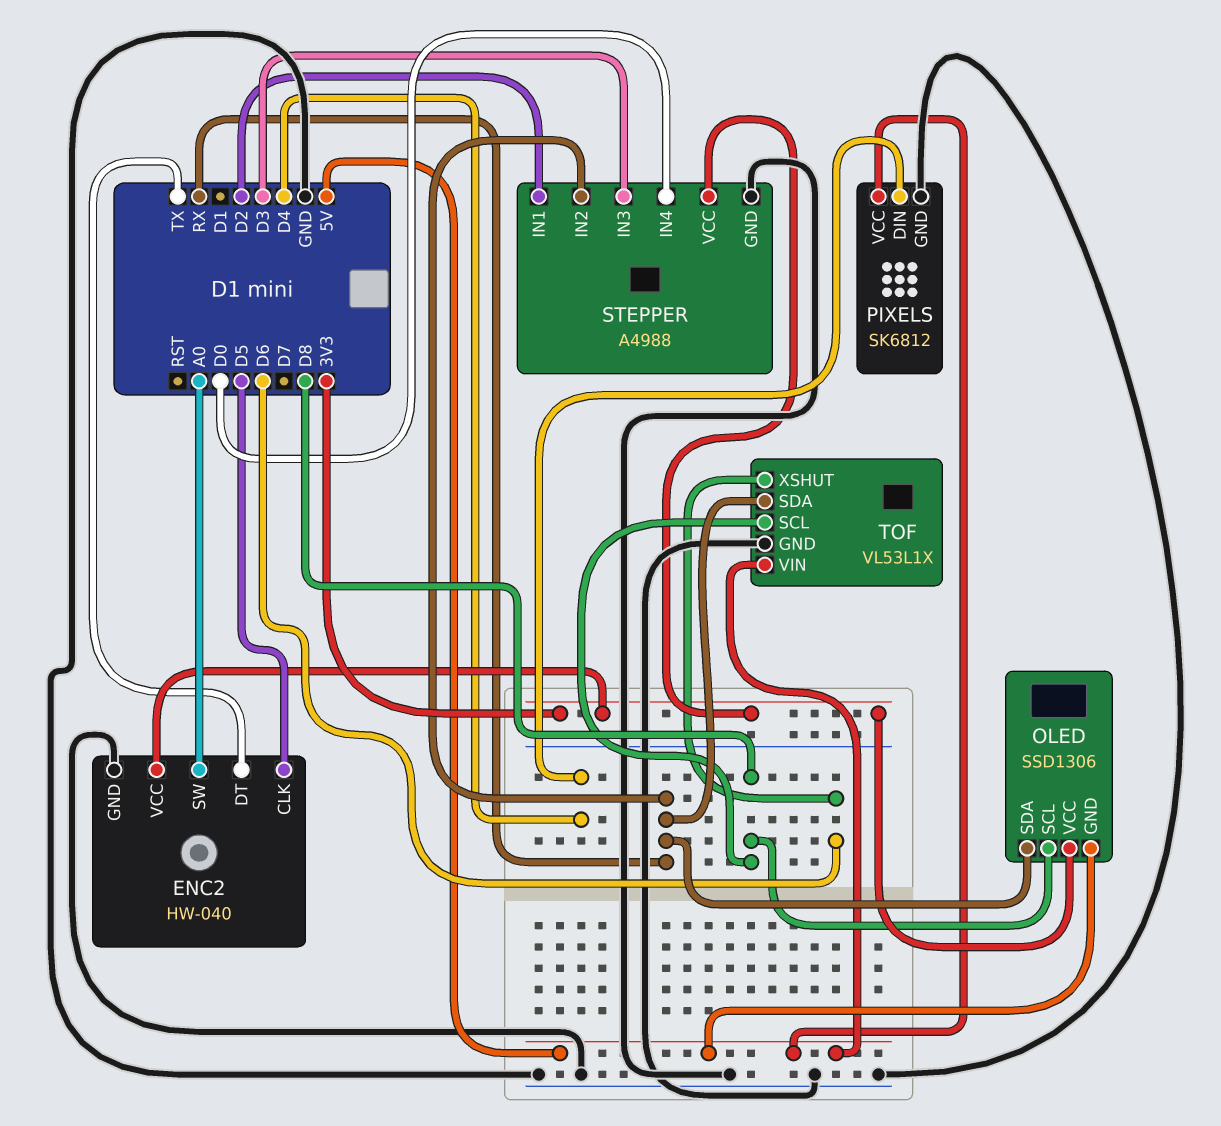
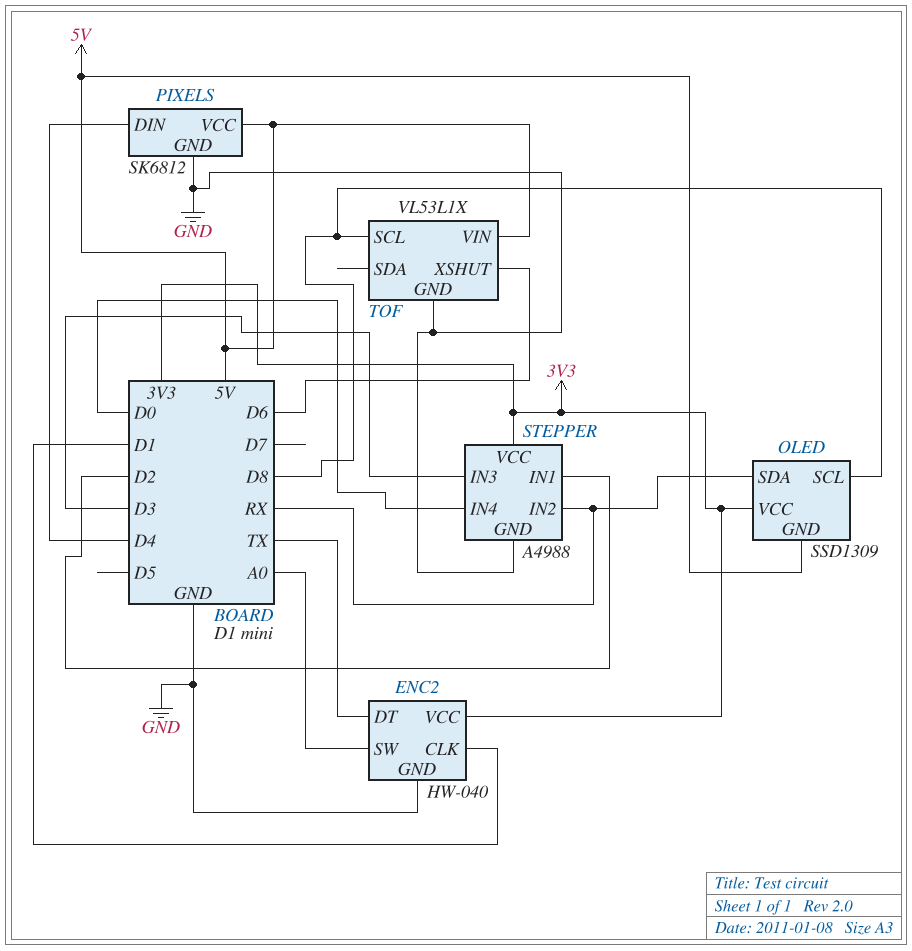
ENC2 pin CLK: D5 -> D1
OLED: SSD1306 -> SSD1309
TOF pin SDA: RX -> none

